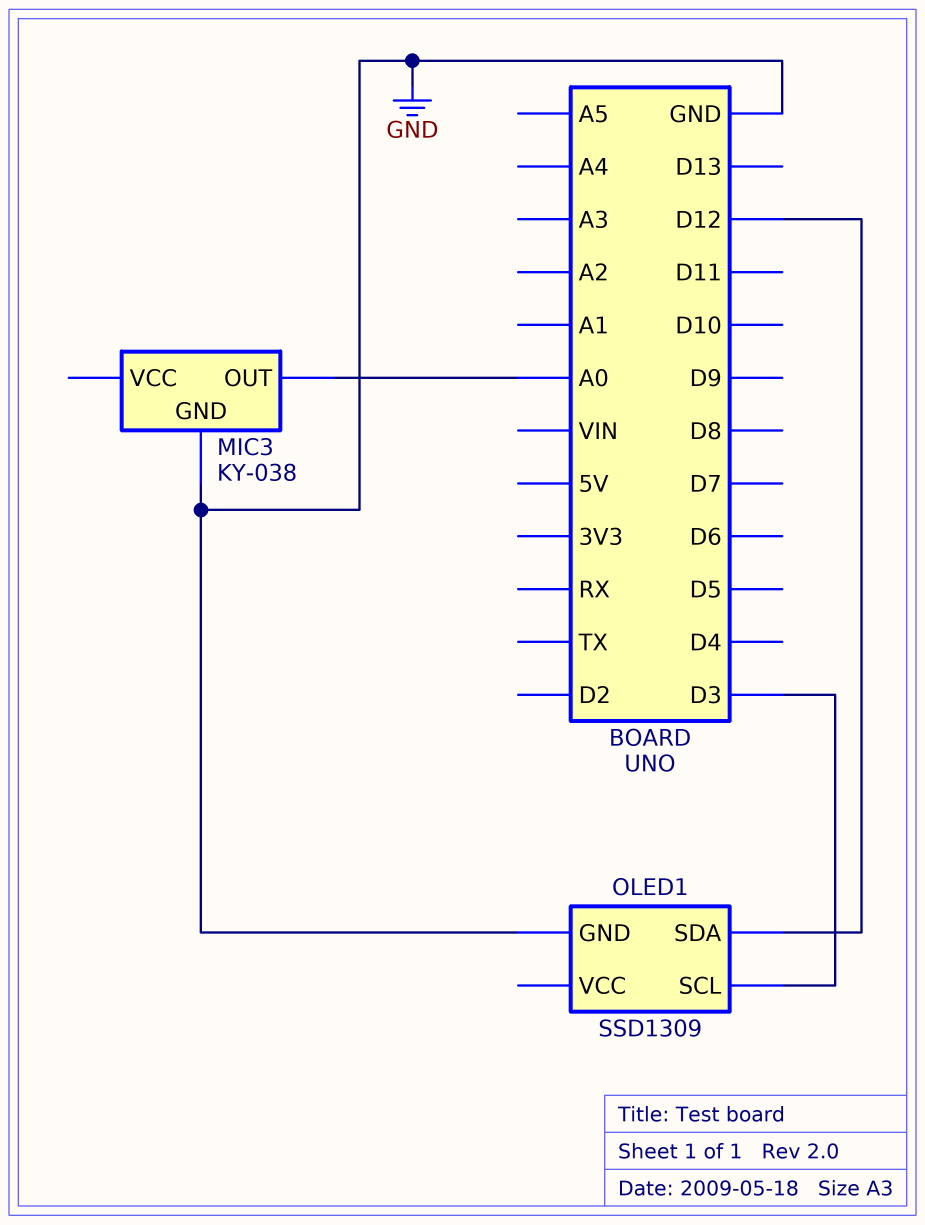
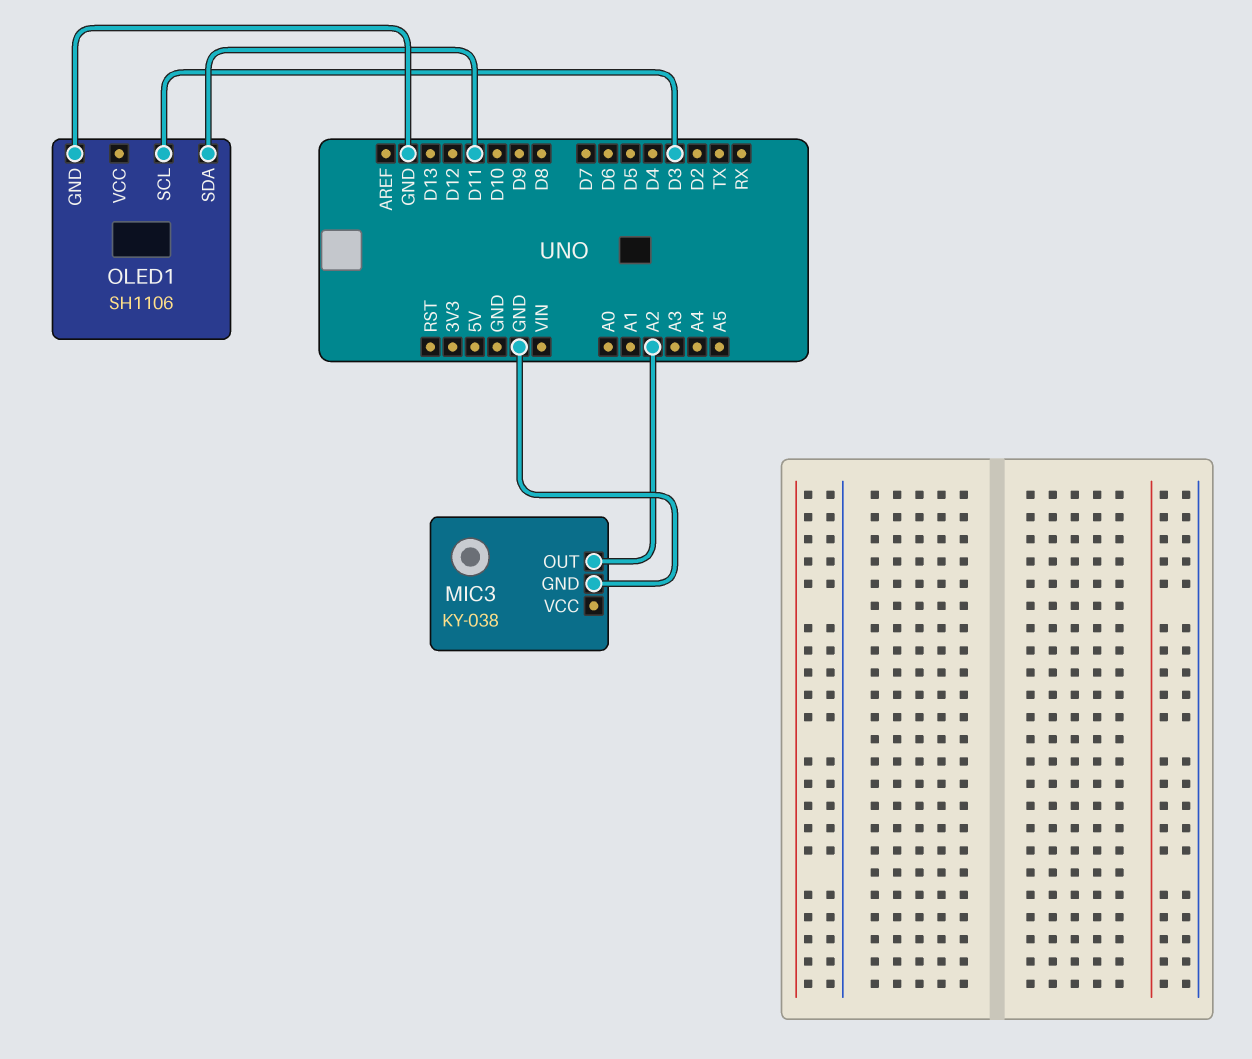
MIC3 pin OUT: A0 -> A2
OLED1: SSD1309 -> SH1106
OLED1 pin SDA: D12 -> D11

